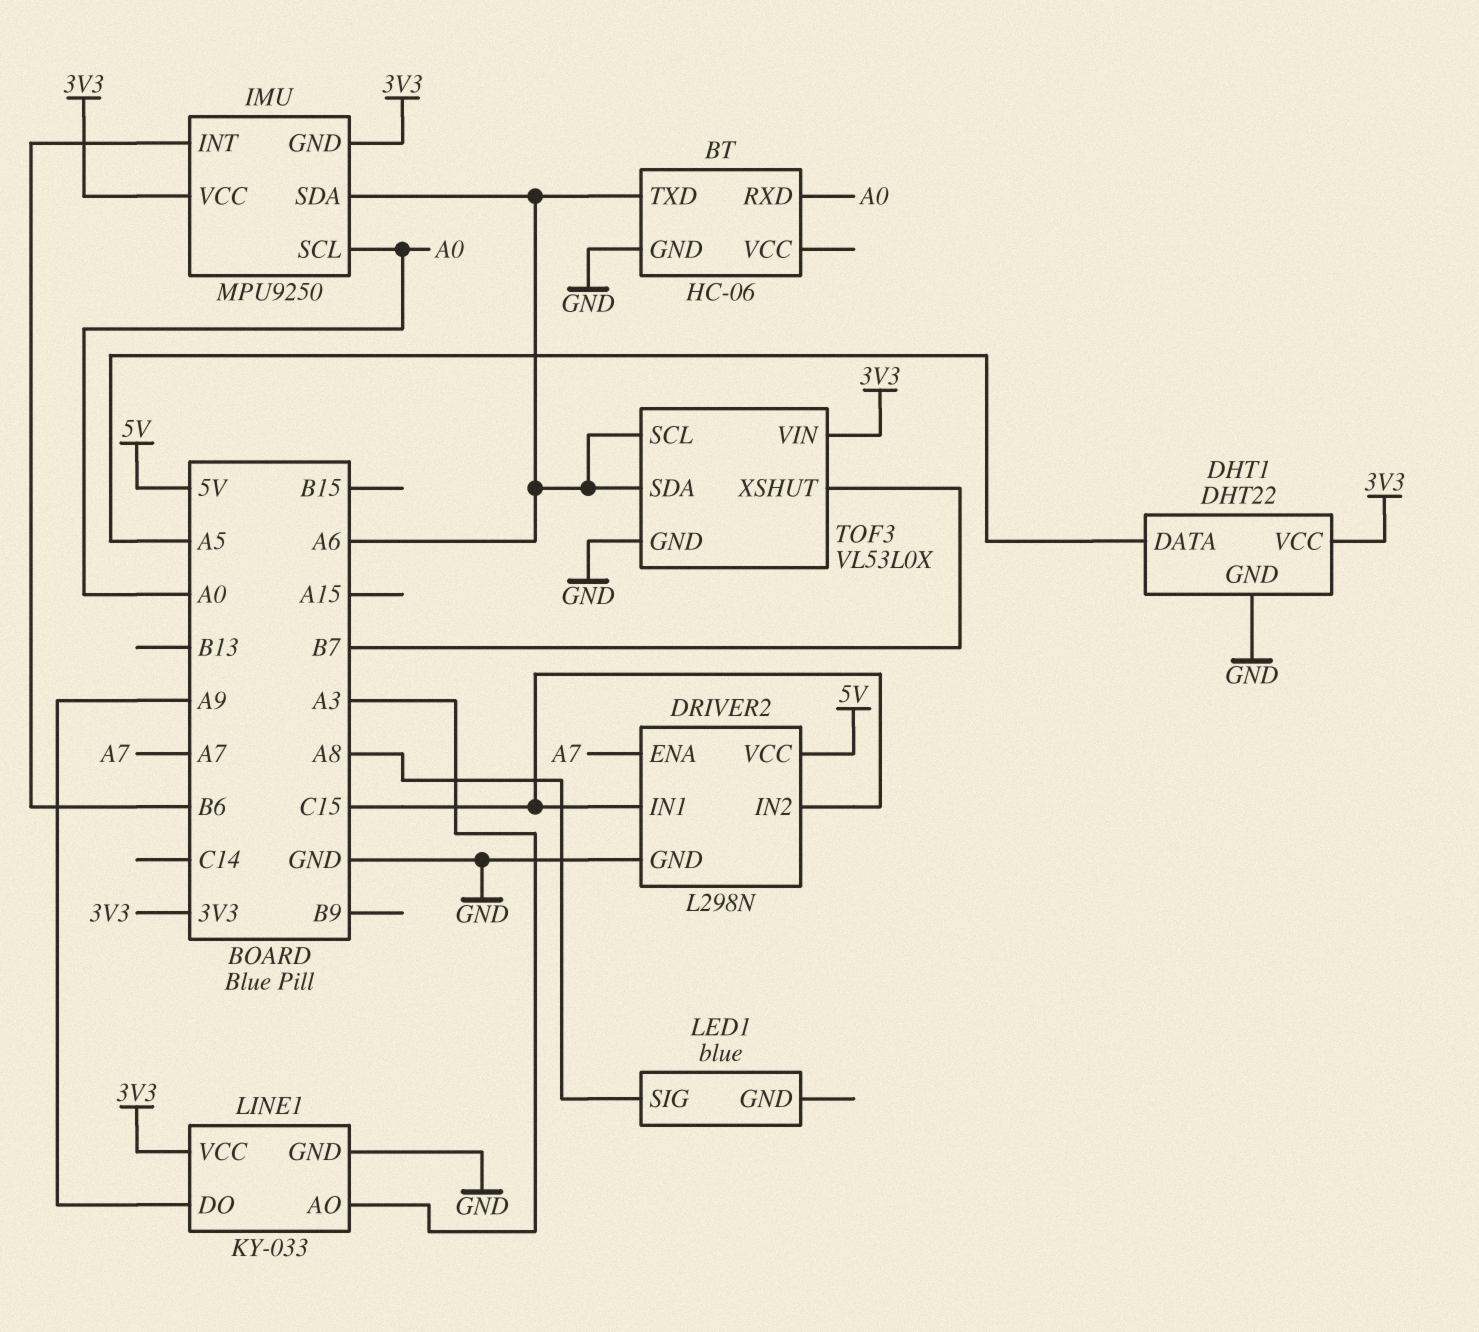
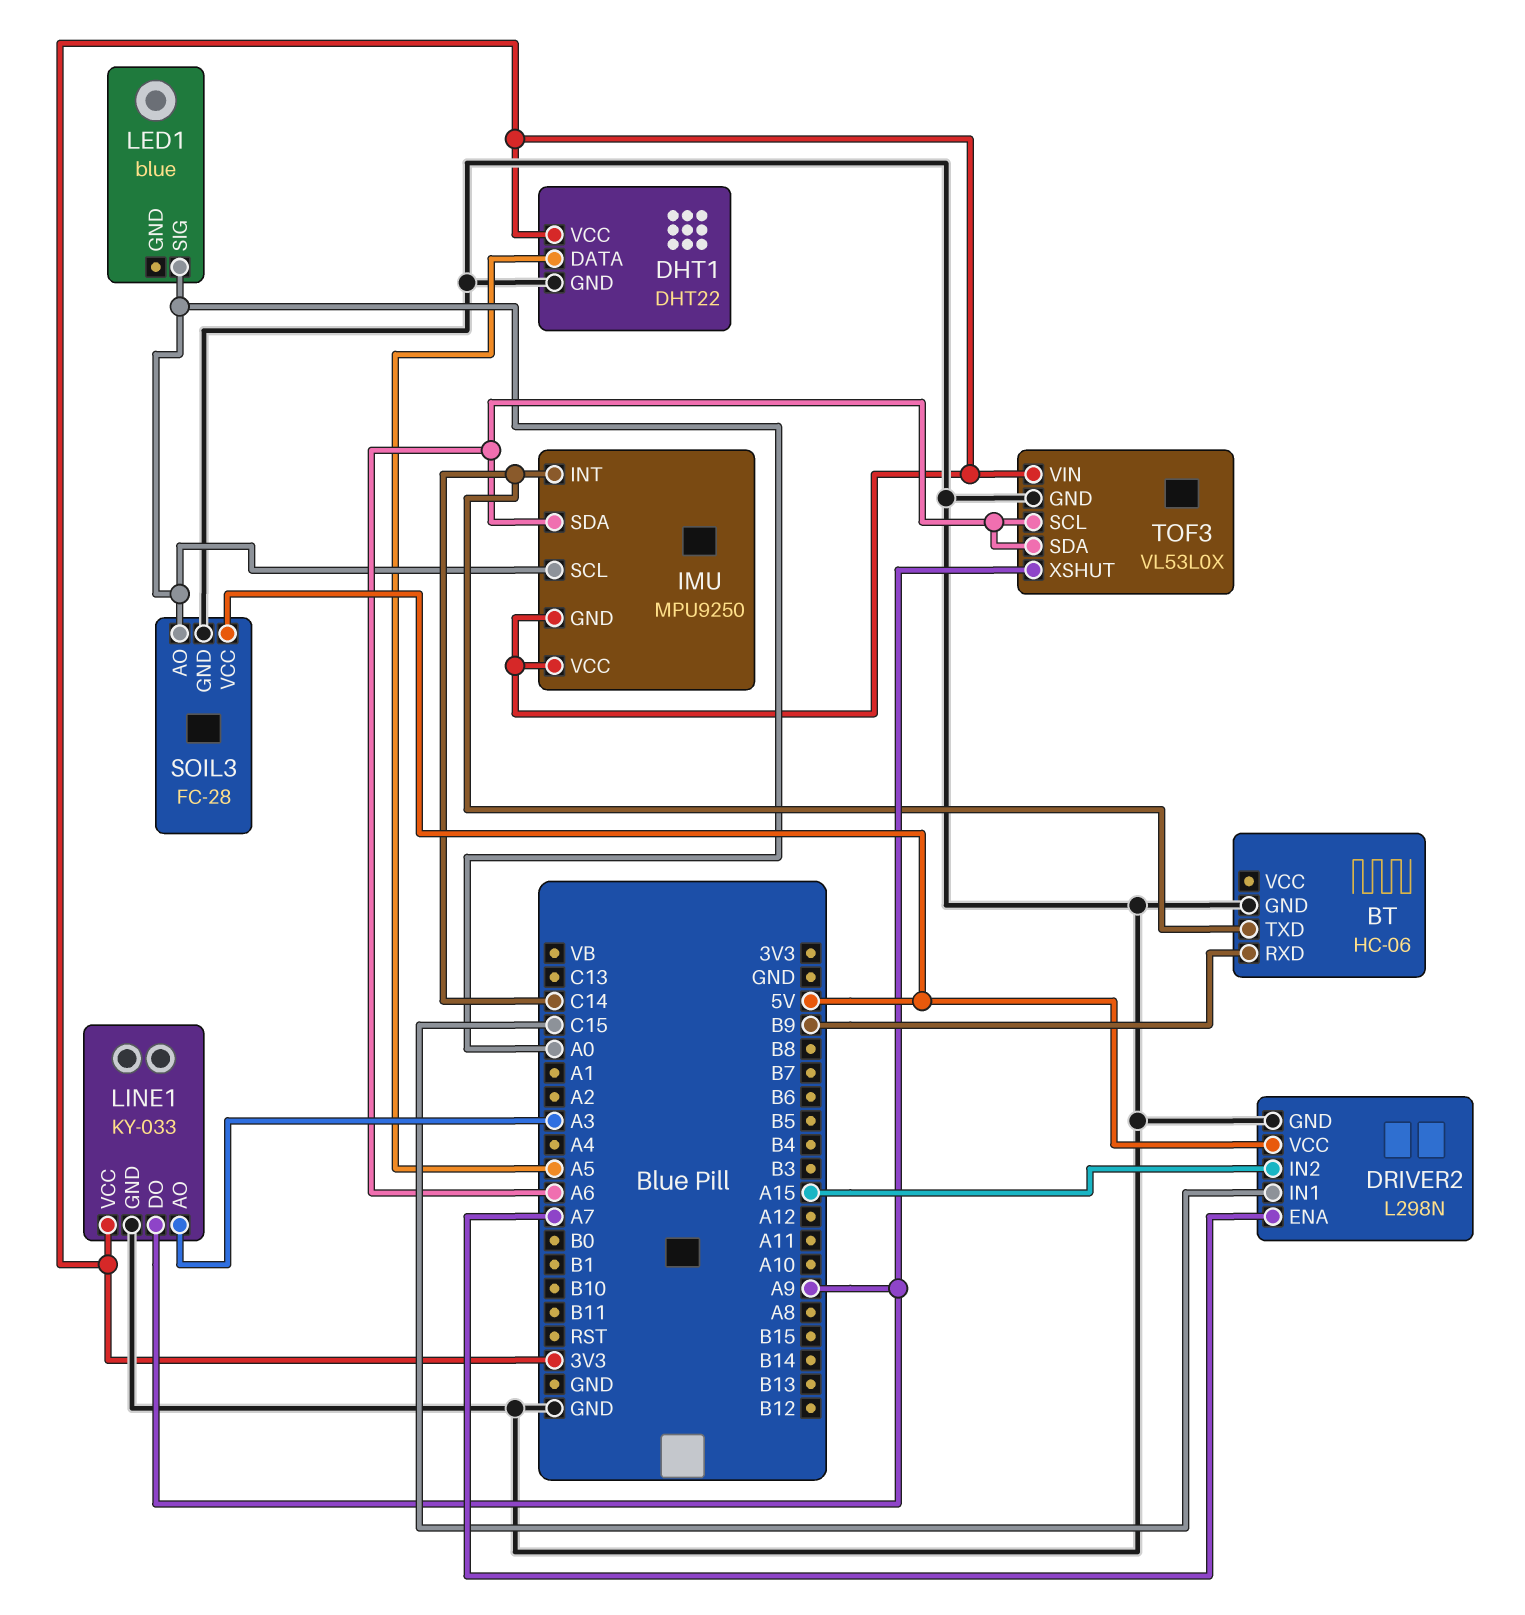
BT pin RXD: A0 -> B9
BT pin TXD: A6 -> C14
DRIVER2 pin IN2: C15 -> A15
IMU pin INT: B6 -> C14
LED1 pin SIG: A8 -> A0
SOIL3: none -> FC-28
SOIL3 pin AO: none -> A0
SOIL3 pin GND: none -> GND
SOIL3 pin VCC: none -> 5V
TOF3 pin XSHUT: B7 -> A9

